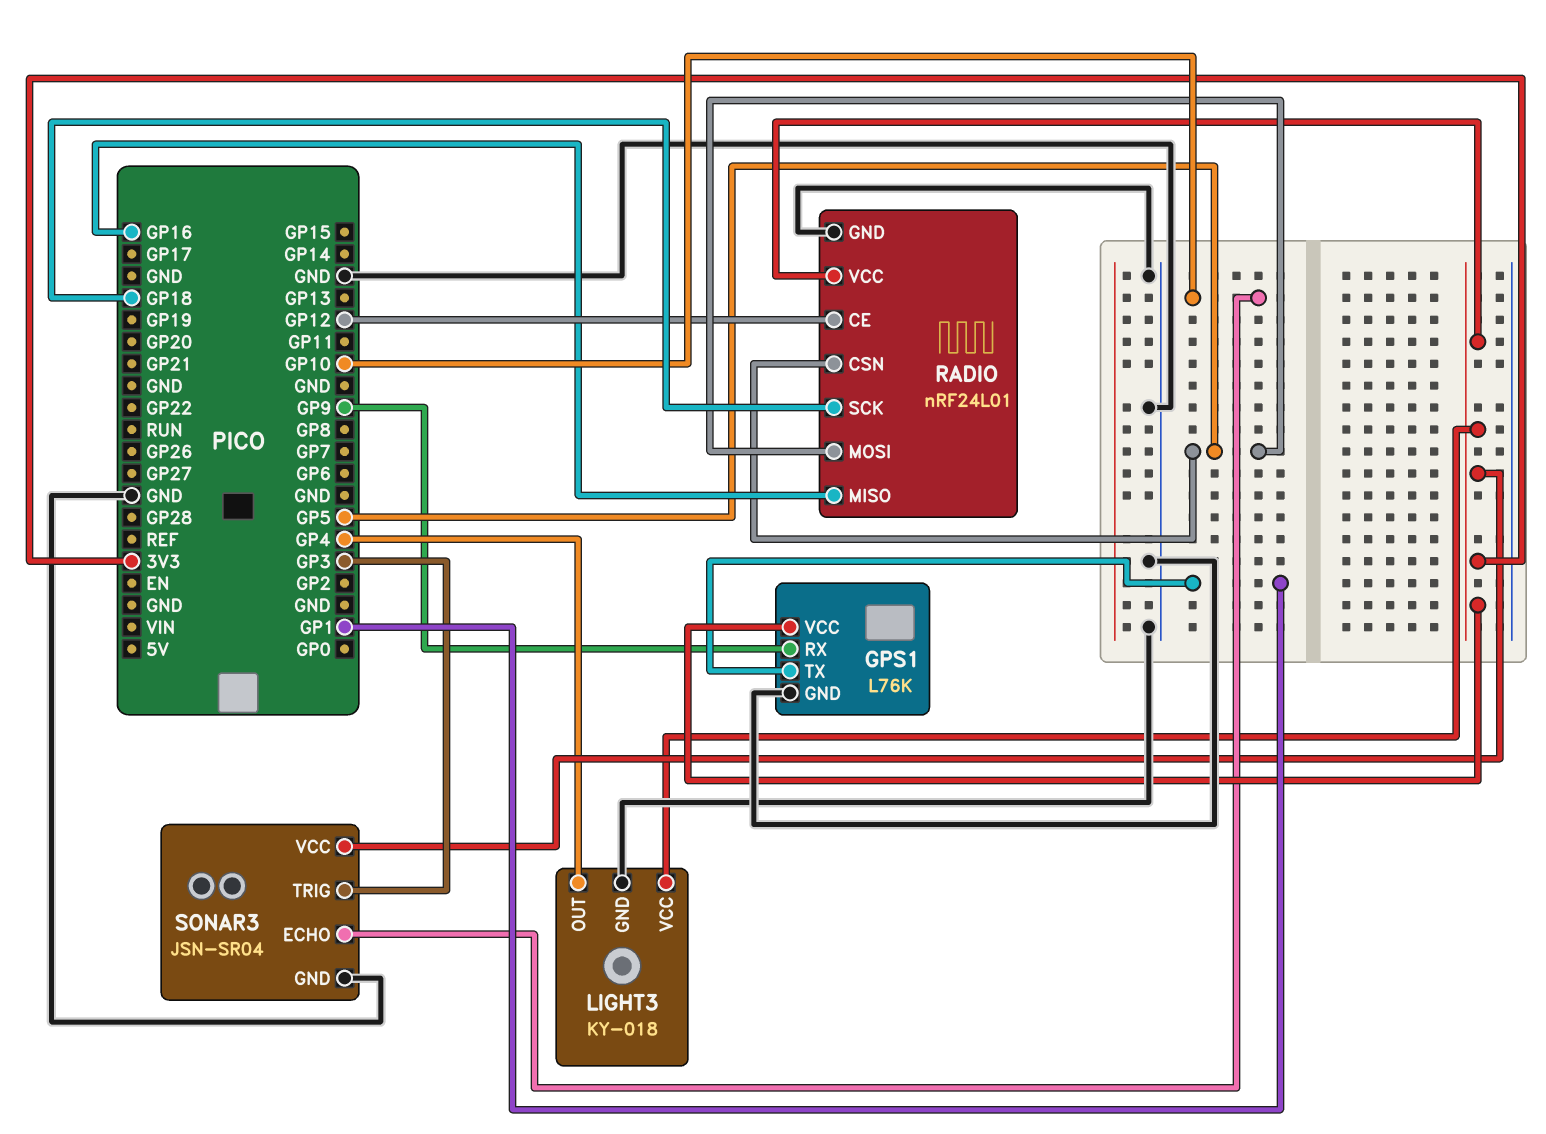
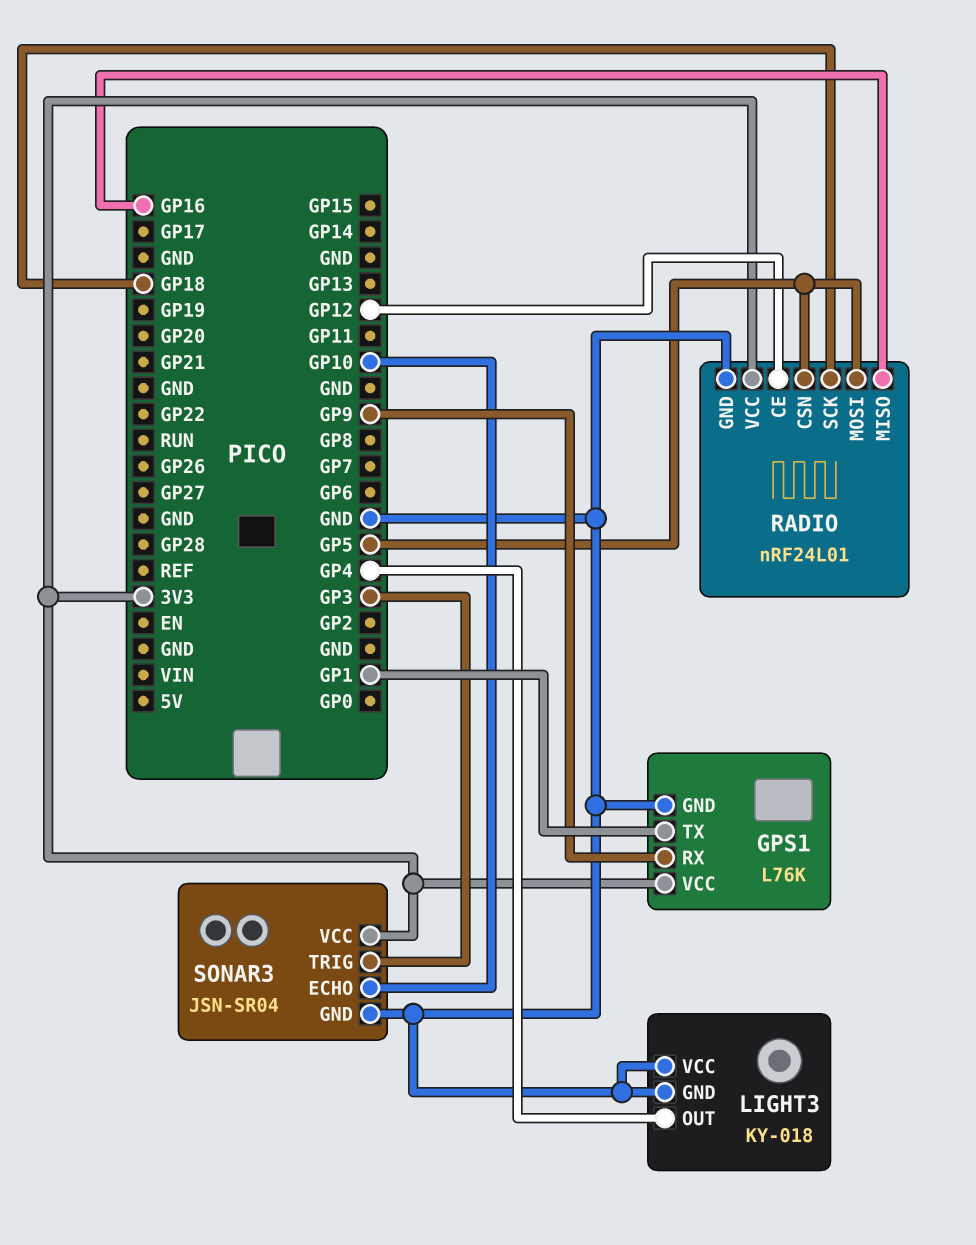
LIGHT3 pin VCC: 3V3 -> GND

